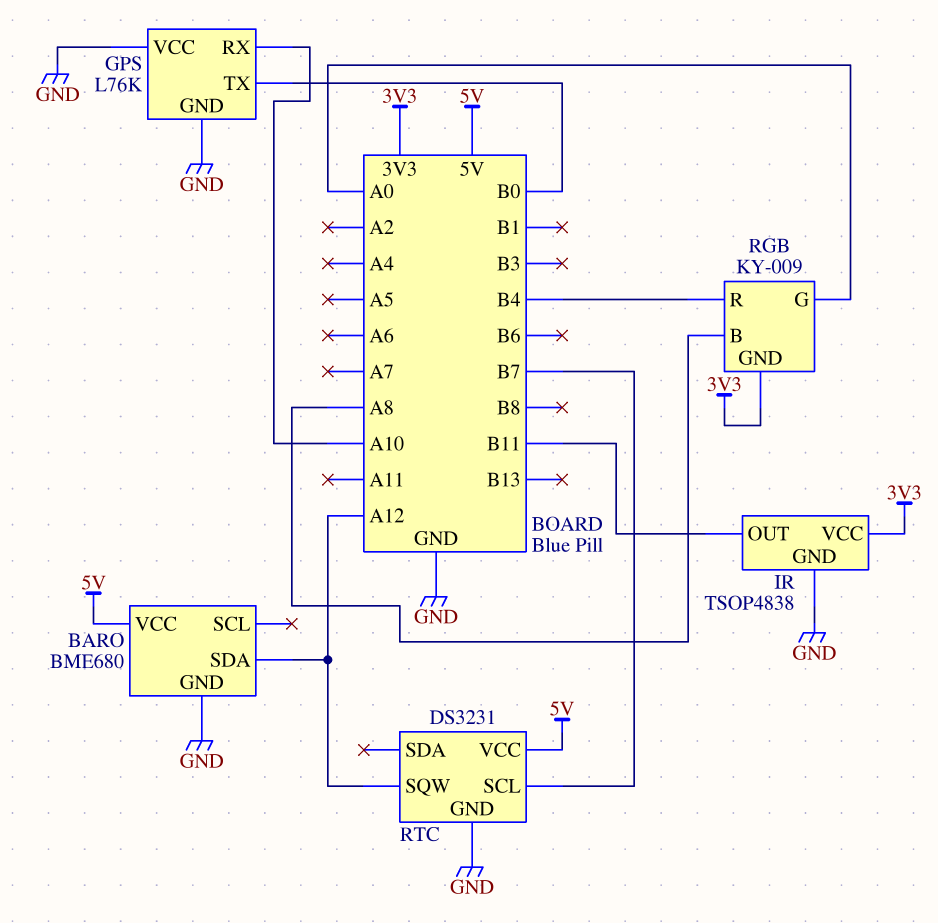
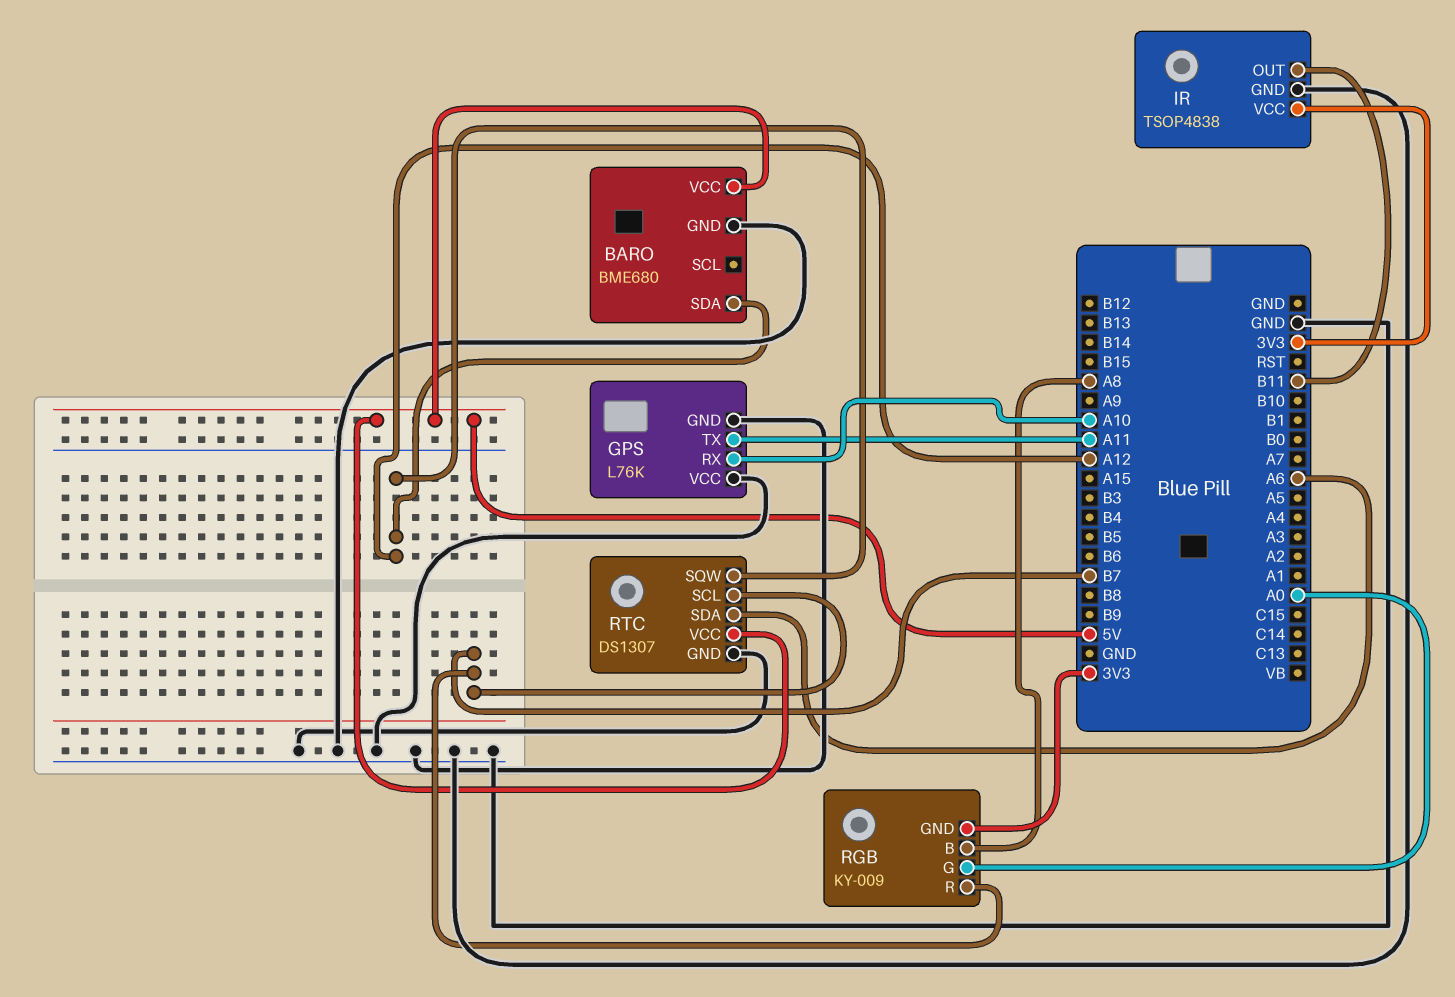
GPS pin TX: B0 -> A11
RGB pin R: B4 -> B7
RTC: DS3231 -> DS1307
RTC pin SDA: none -> A6

